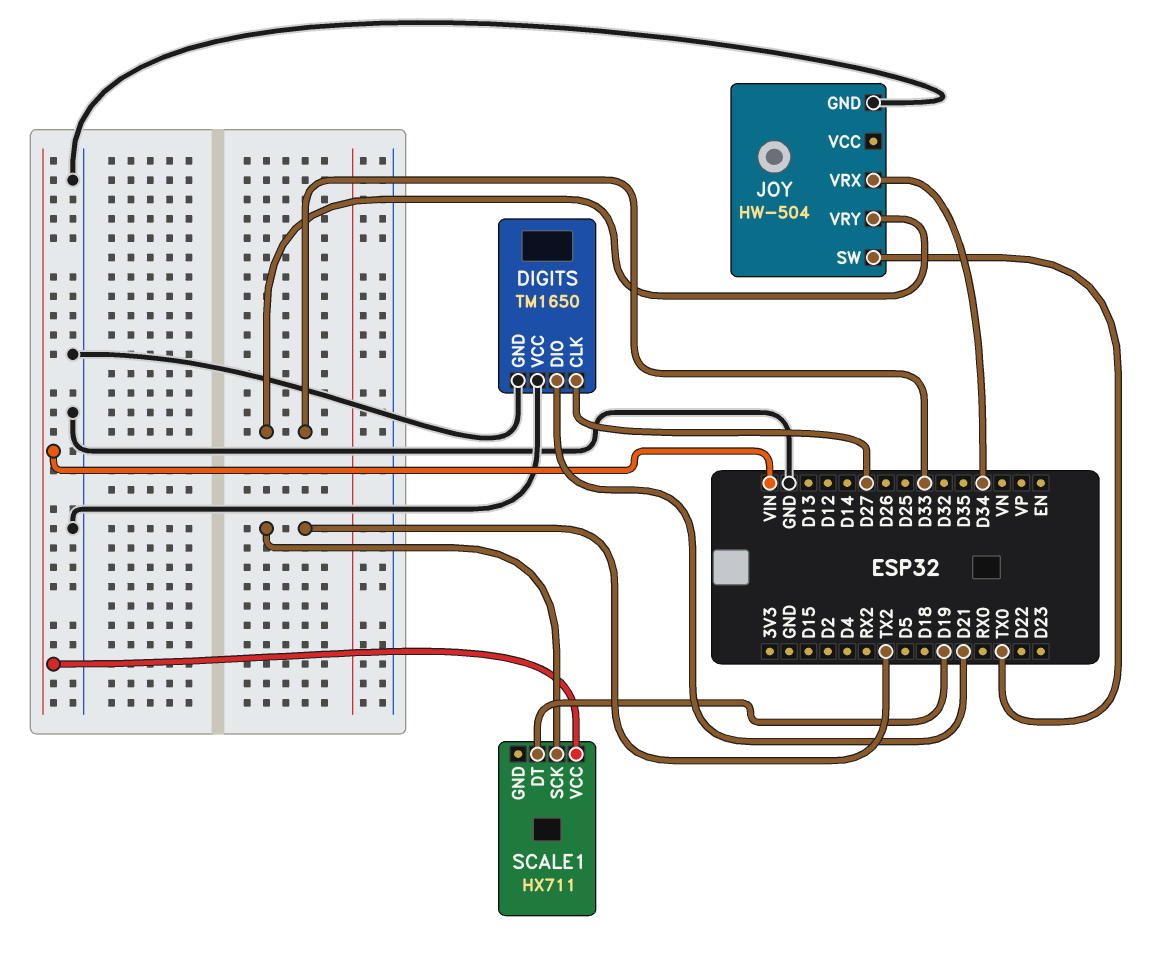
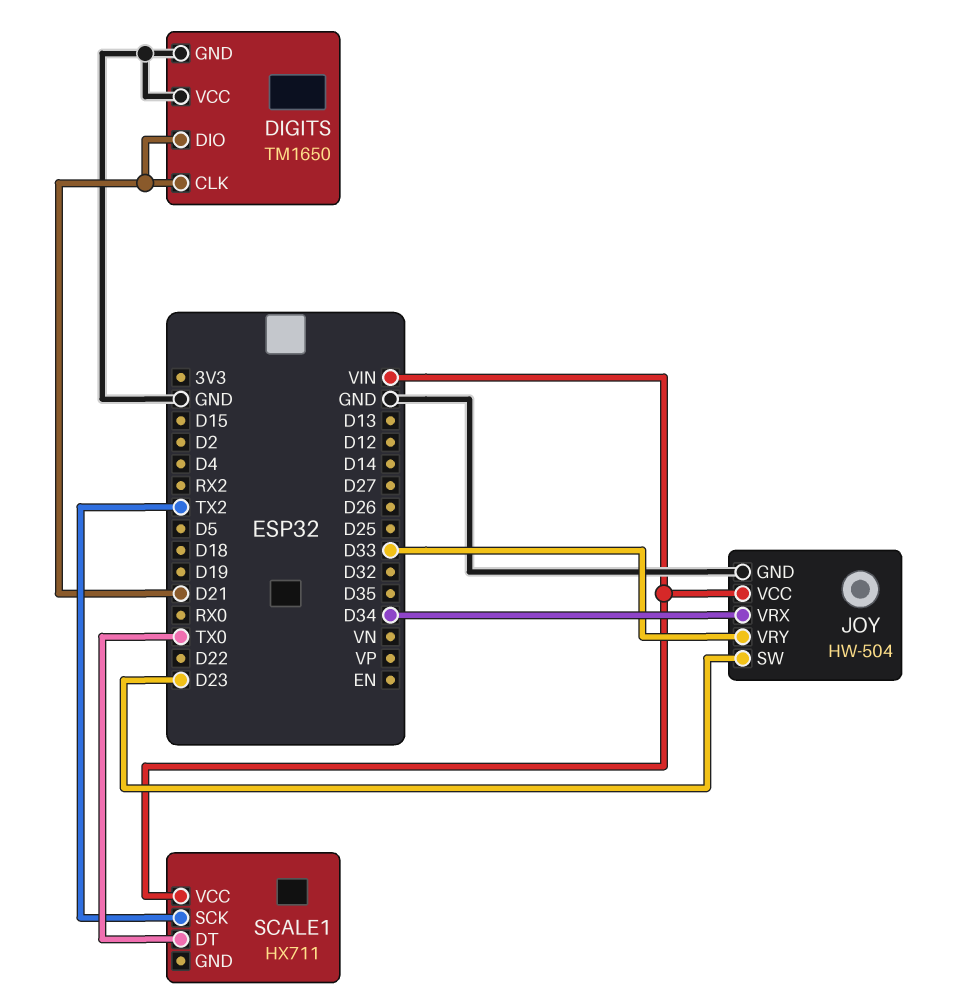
DIGITS pin CLK: D27 -> D21
JOY pin SW: TX0 -> D23
JOY pin VCC: none -> VIN
SCALE1 pin DT: D19 -> TX0

